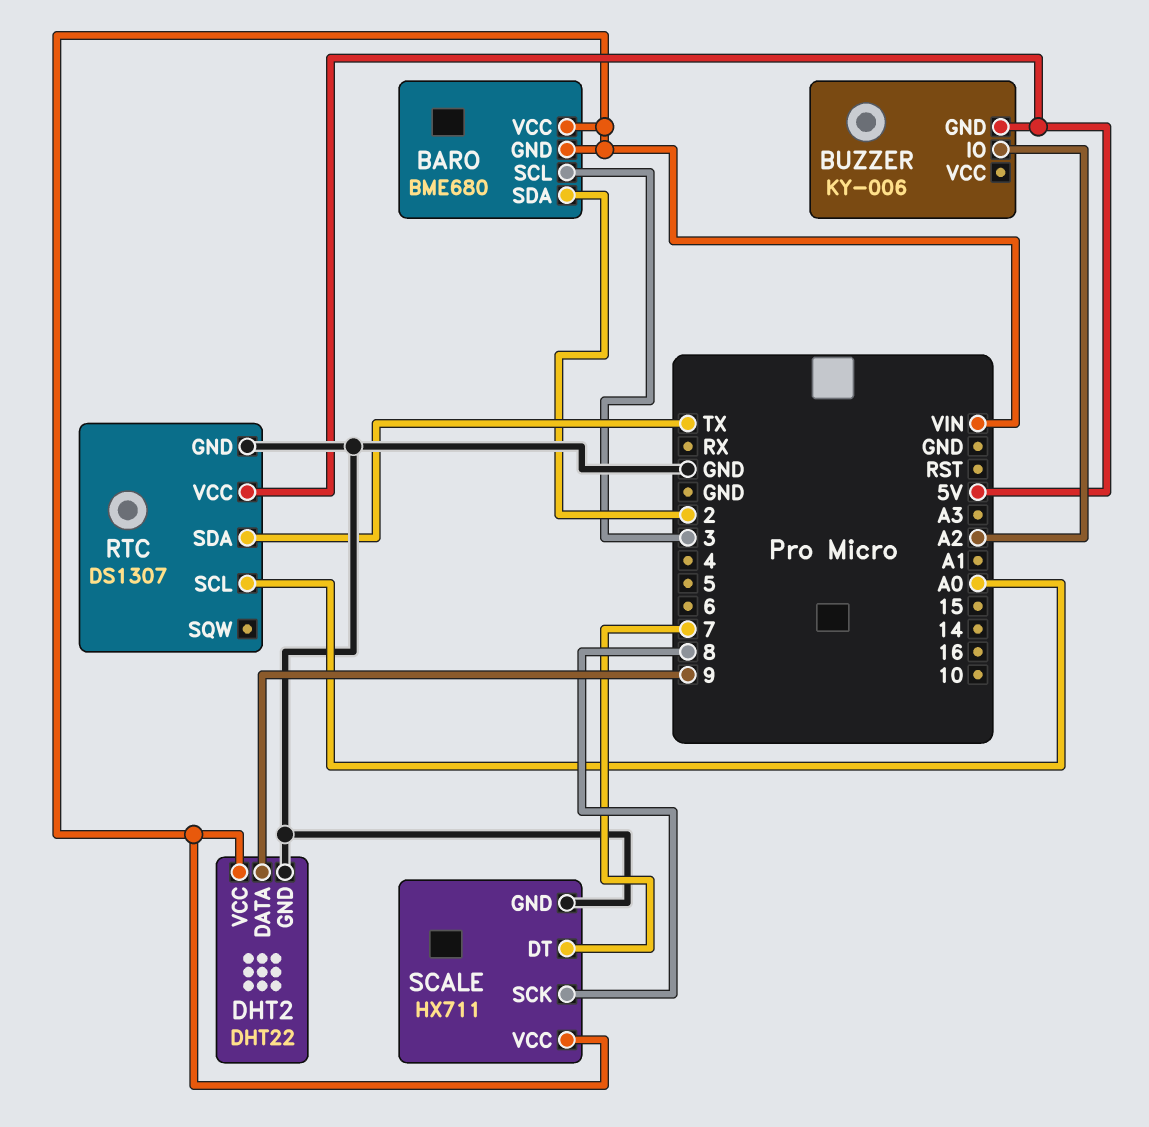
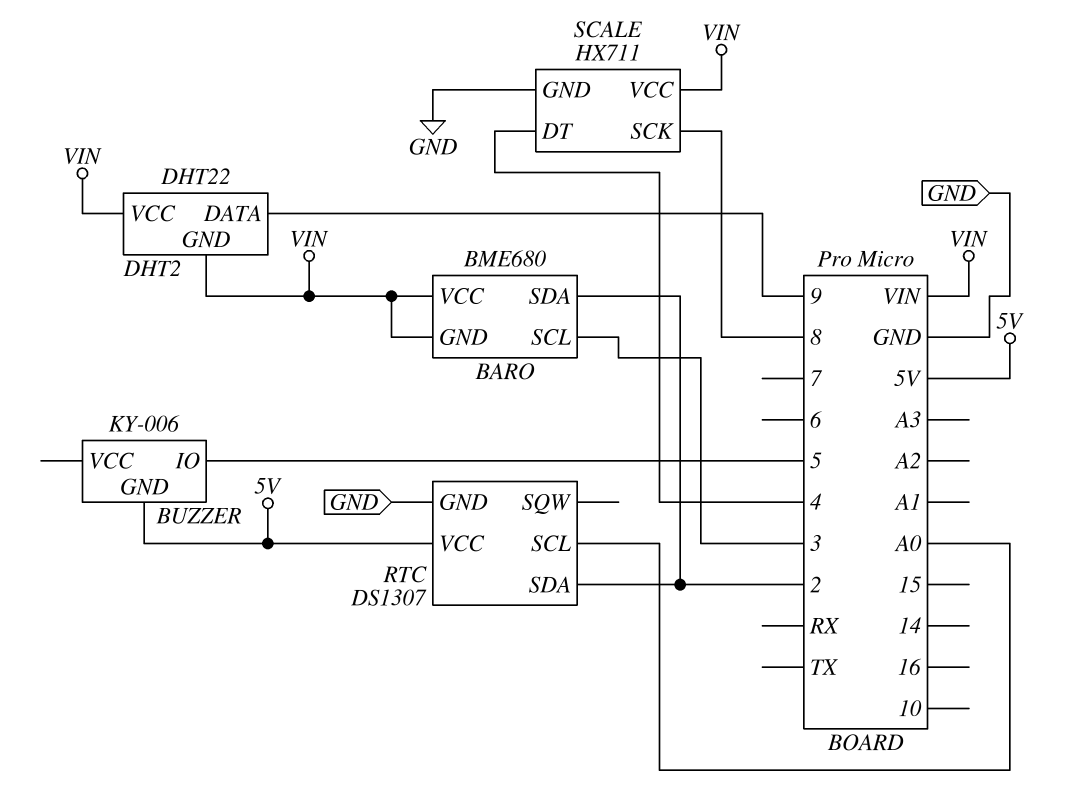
BUZZER pin IO: A2 -> 5
DHT2 pin GND: GND -> VIN
RTC pin SDA: TX -> 2
SCALE pin DT: 7 -> 4

